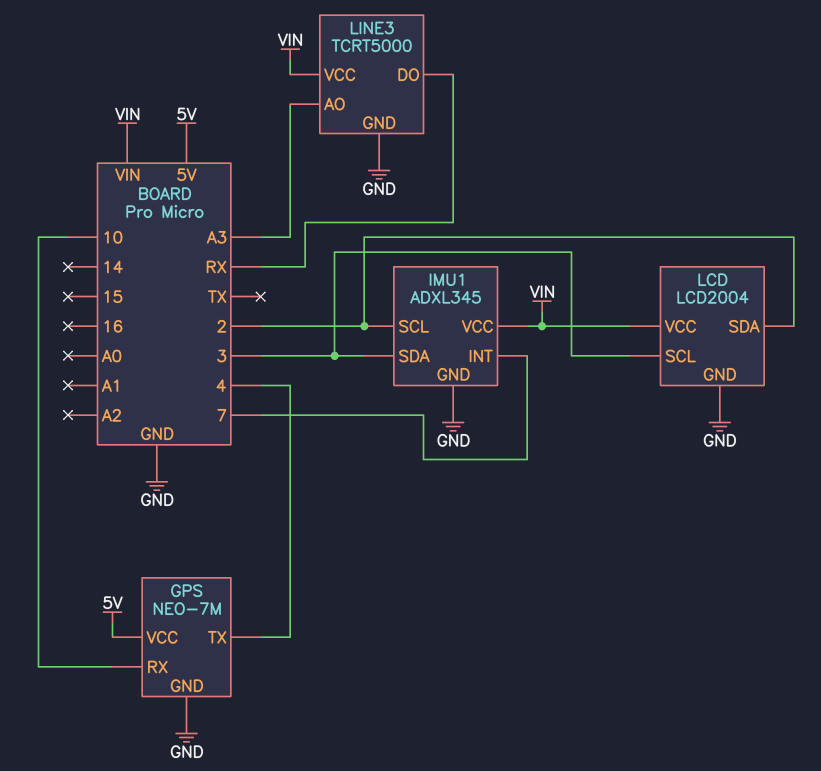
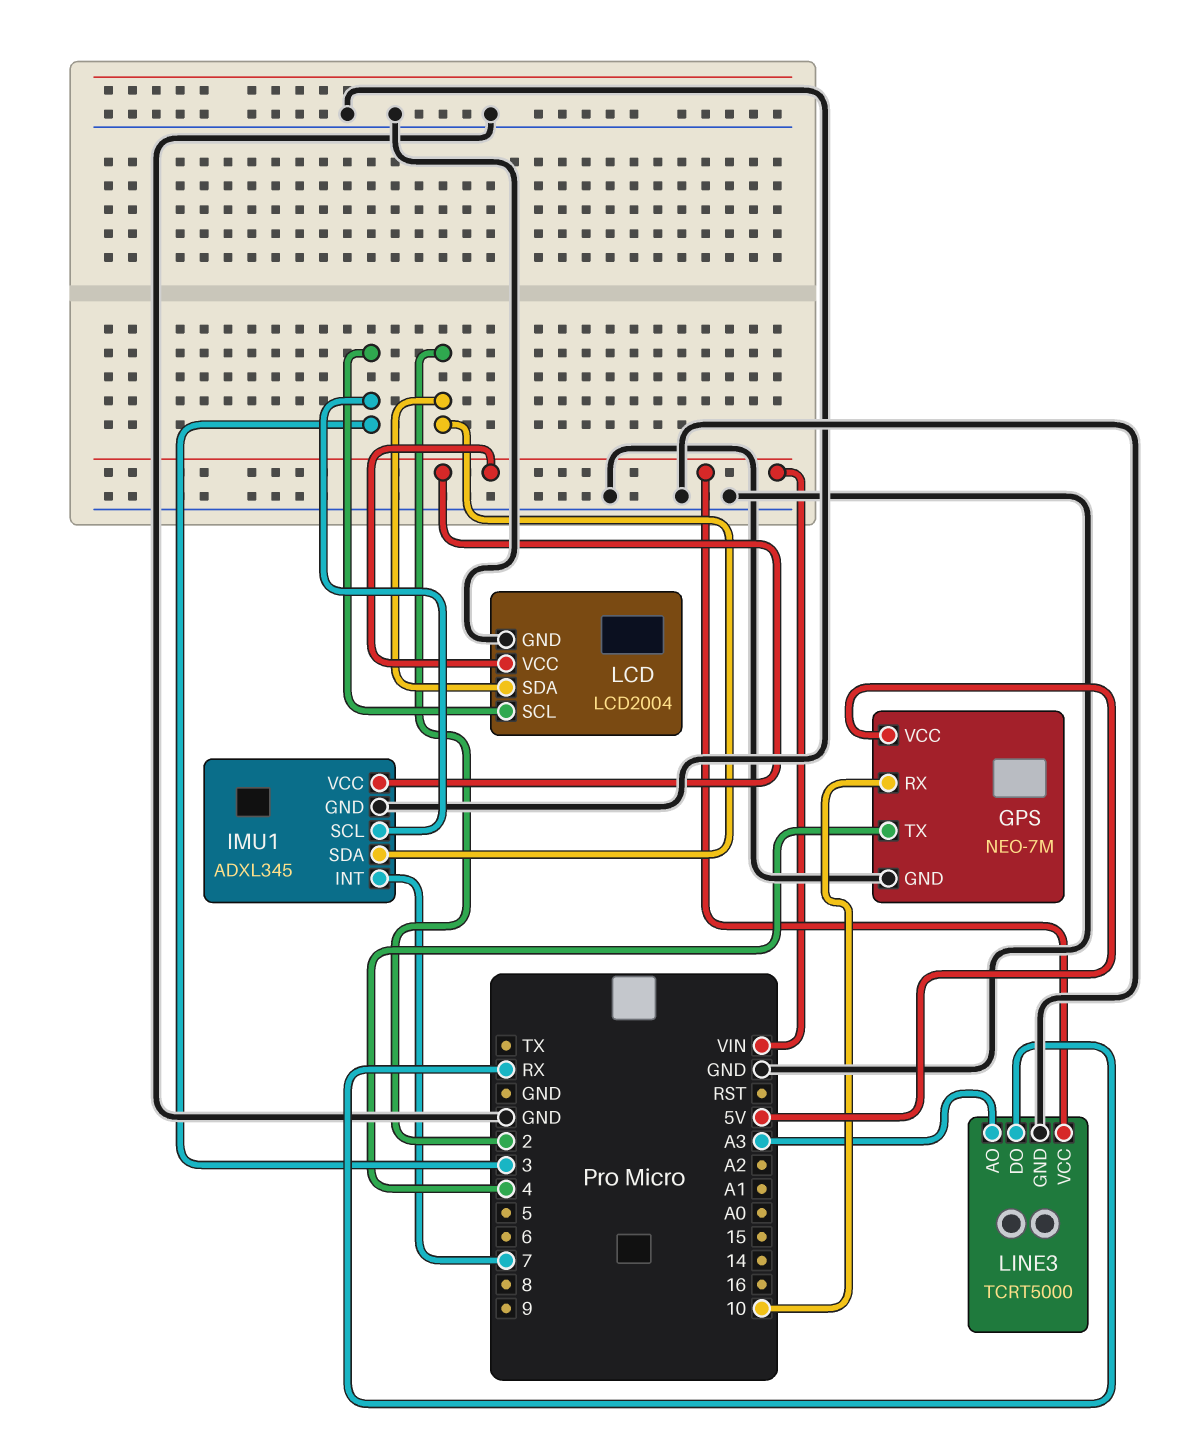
IMU1 pin SCL: 2 -> 3
IMU1 pin SDA: 3 -> 2

